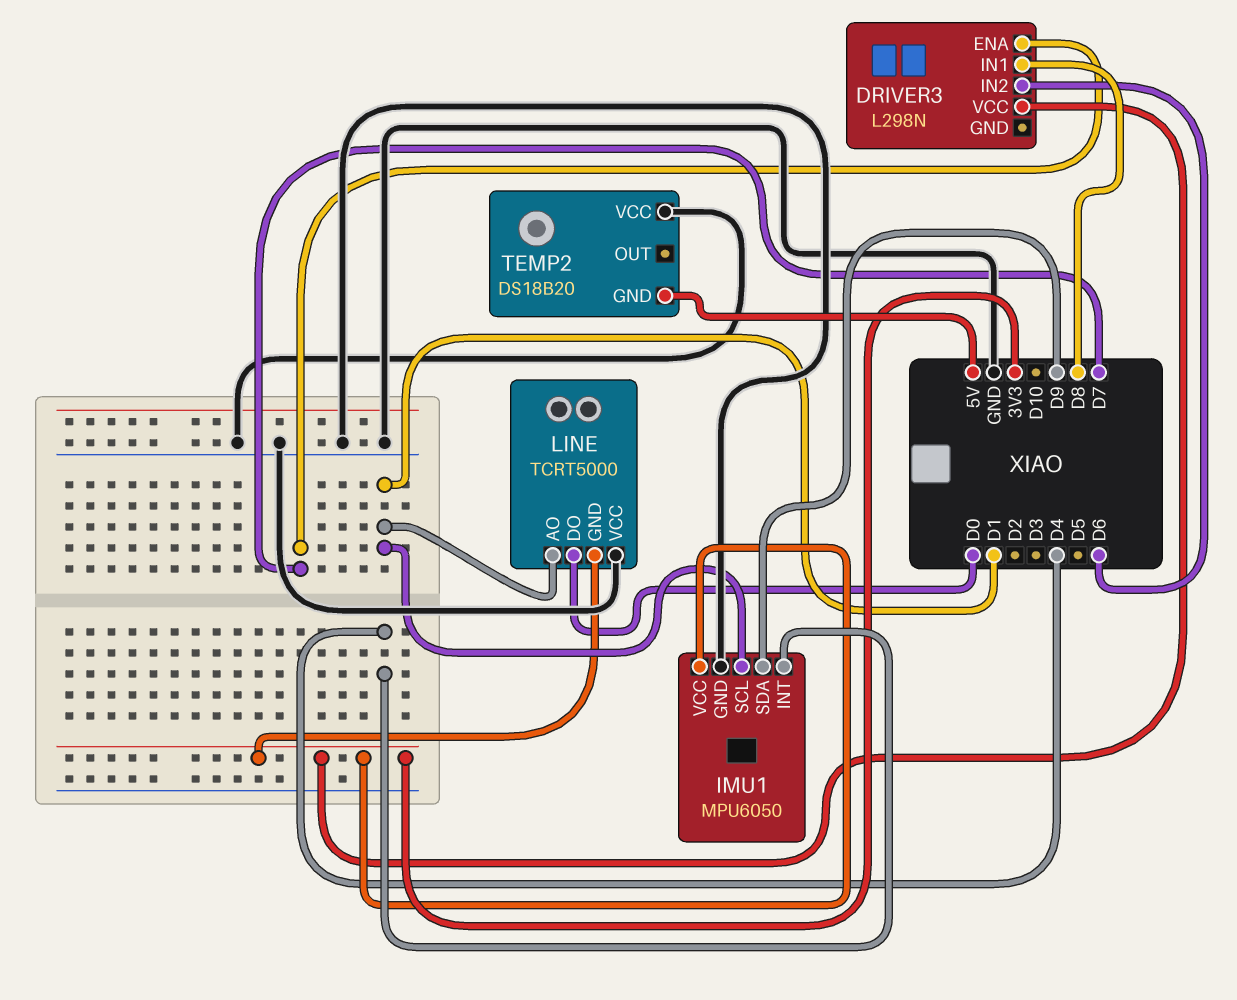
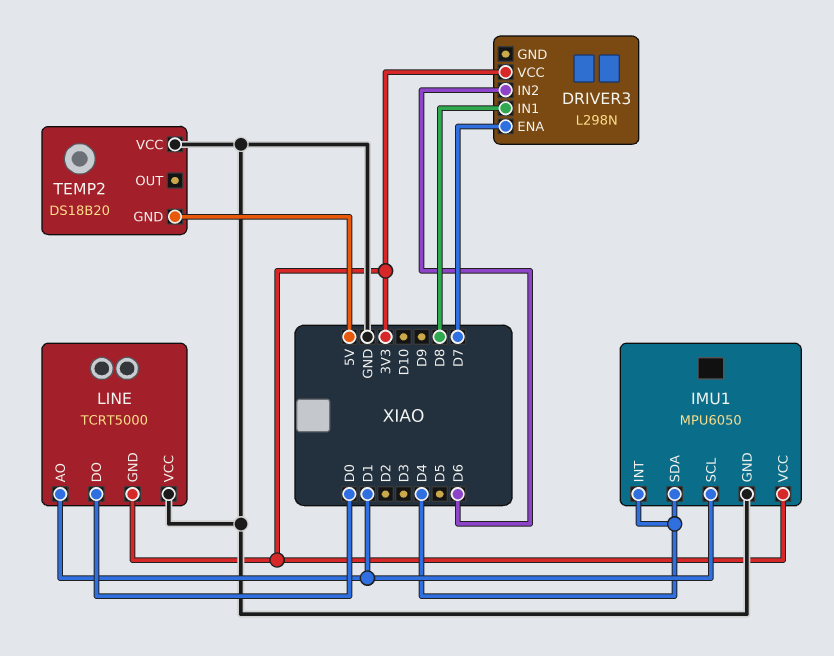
IMU1 pin SDA: D9 -> D4

